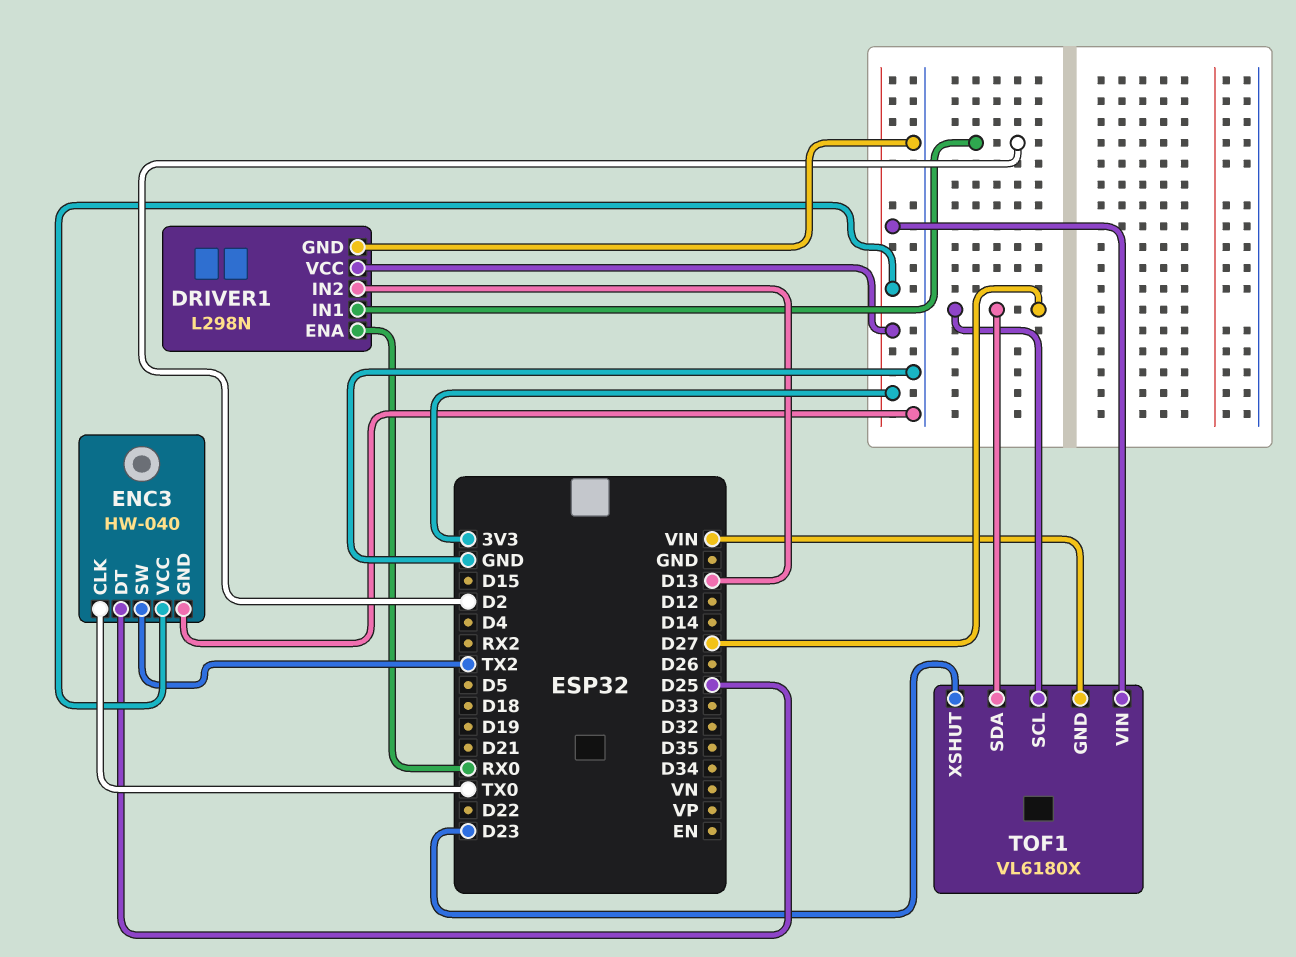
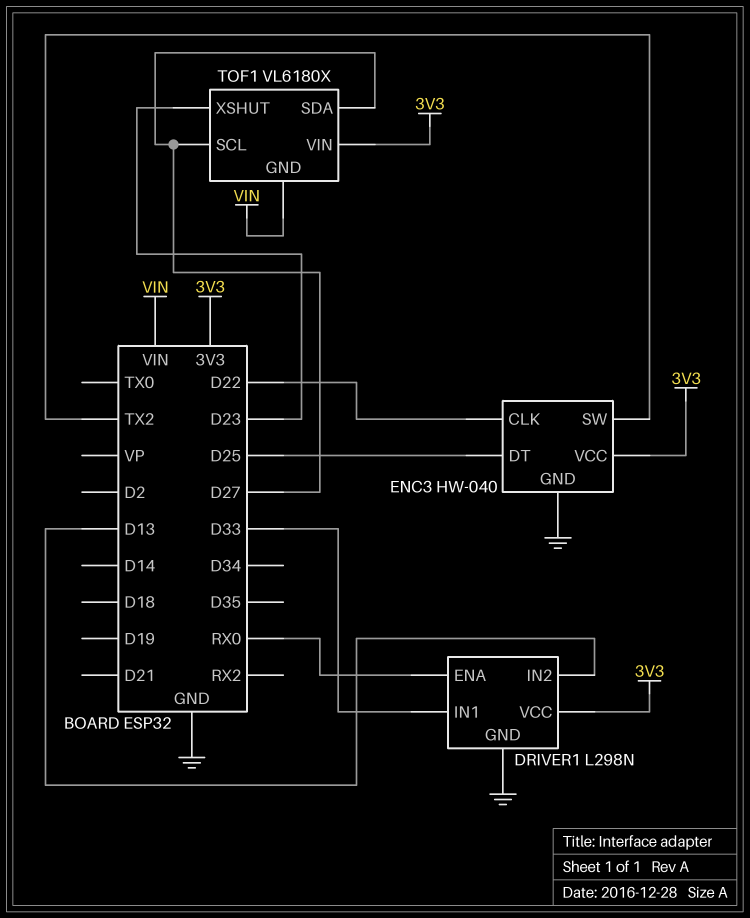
DRIVER1 pin IN1: D2 -> D33
ENC3 pin CLK: TX0 -> D22

